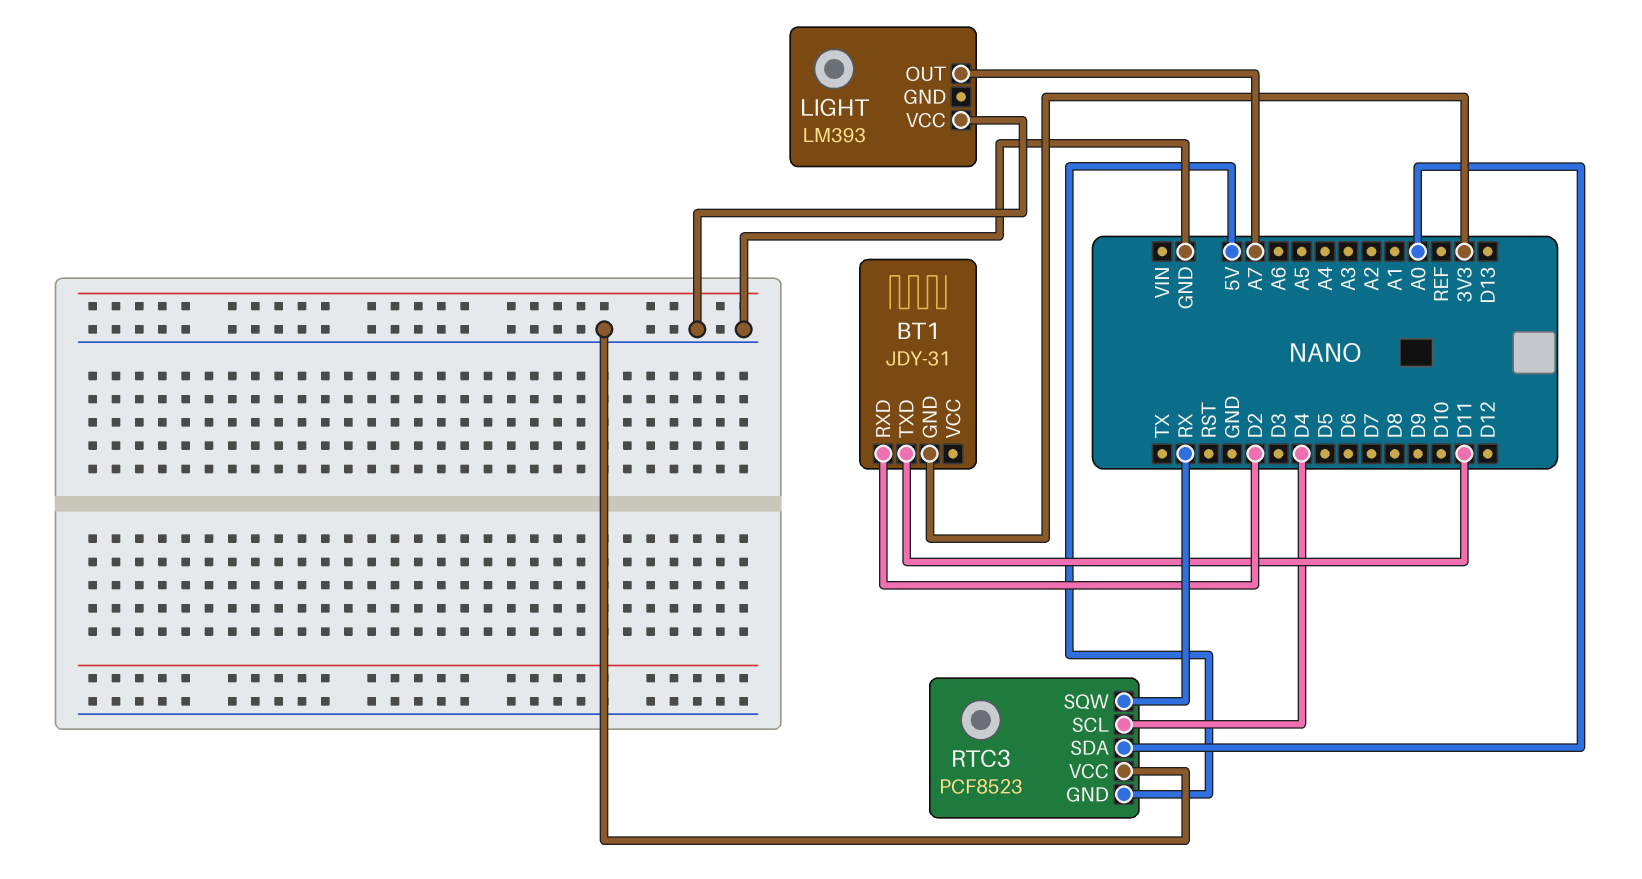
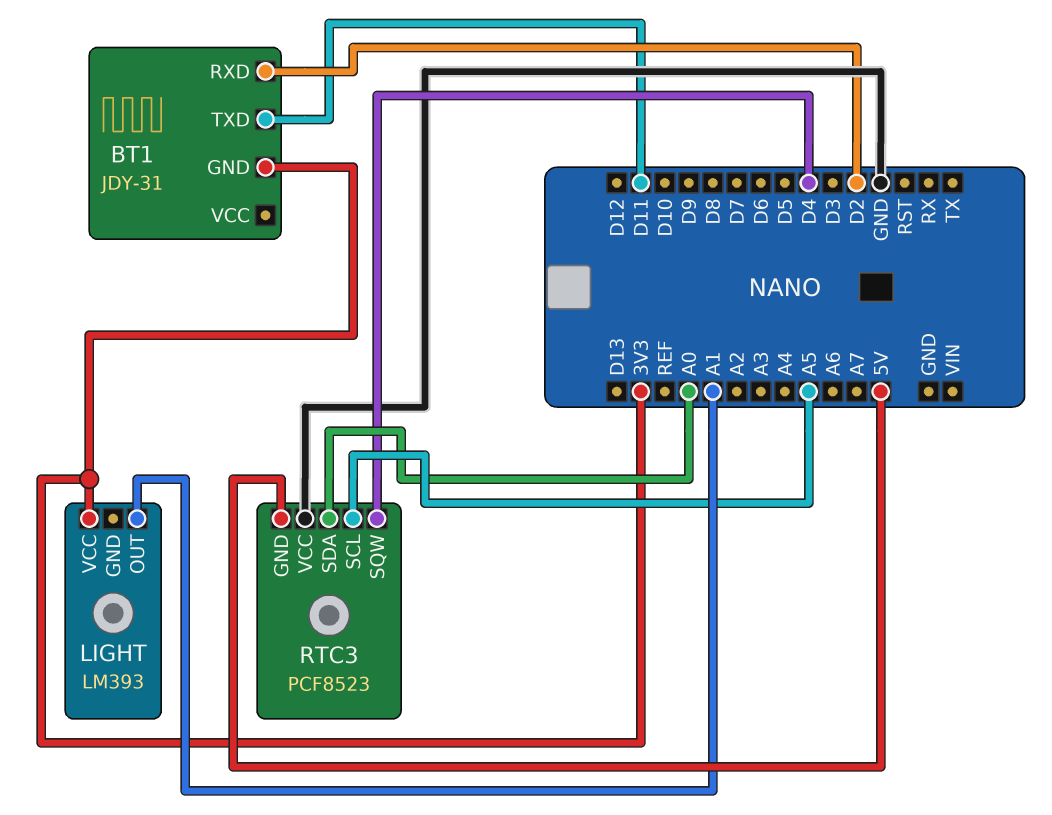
LIGHT pin OUT: A7 -> A1
LIGHT pin VCC: GND -> 3V3
RTC3 pin SCL: D4 -> A5
RTC3 pin SQW: RX -> D4

